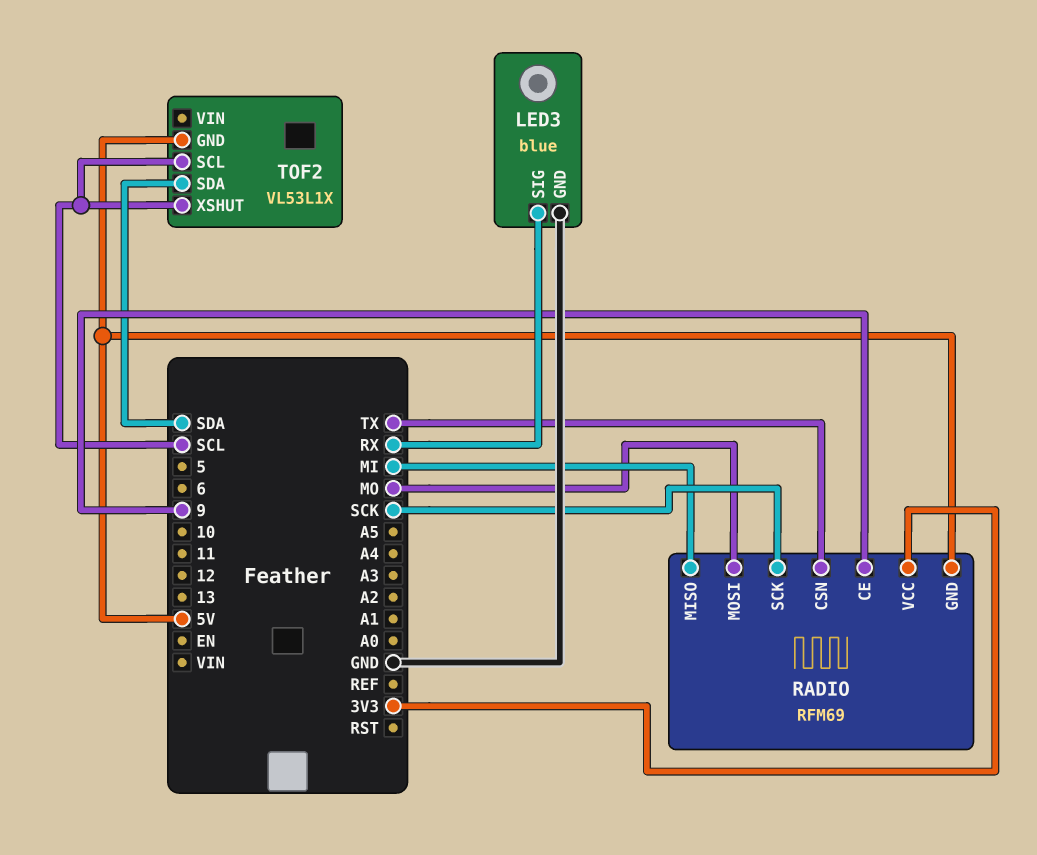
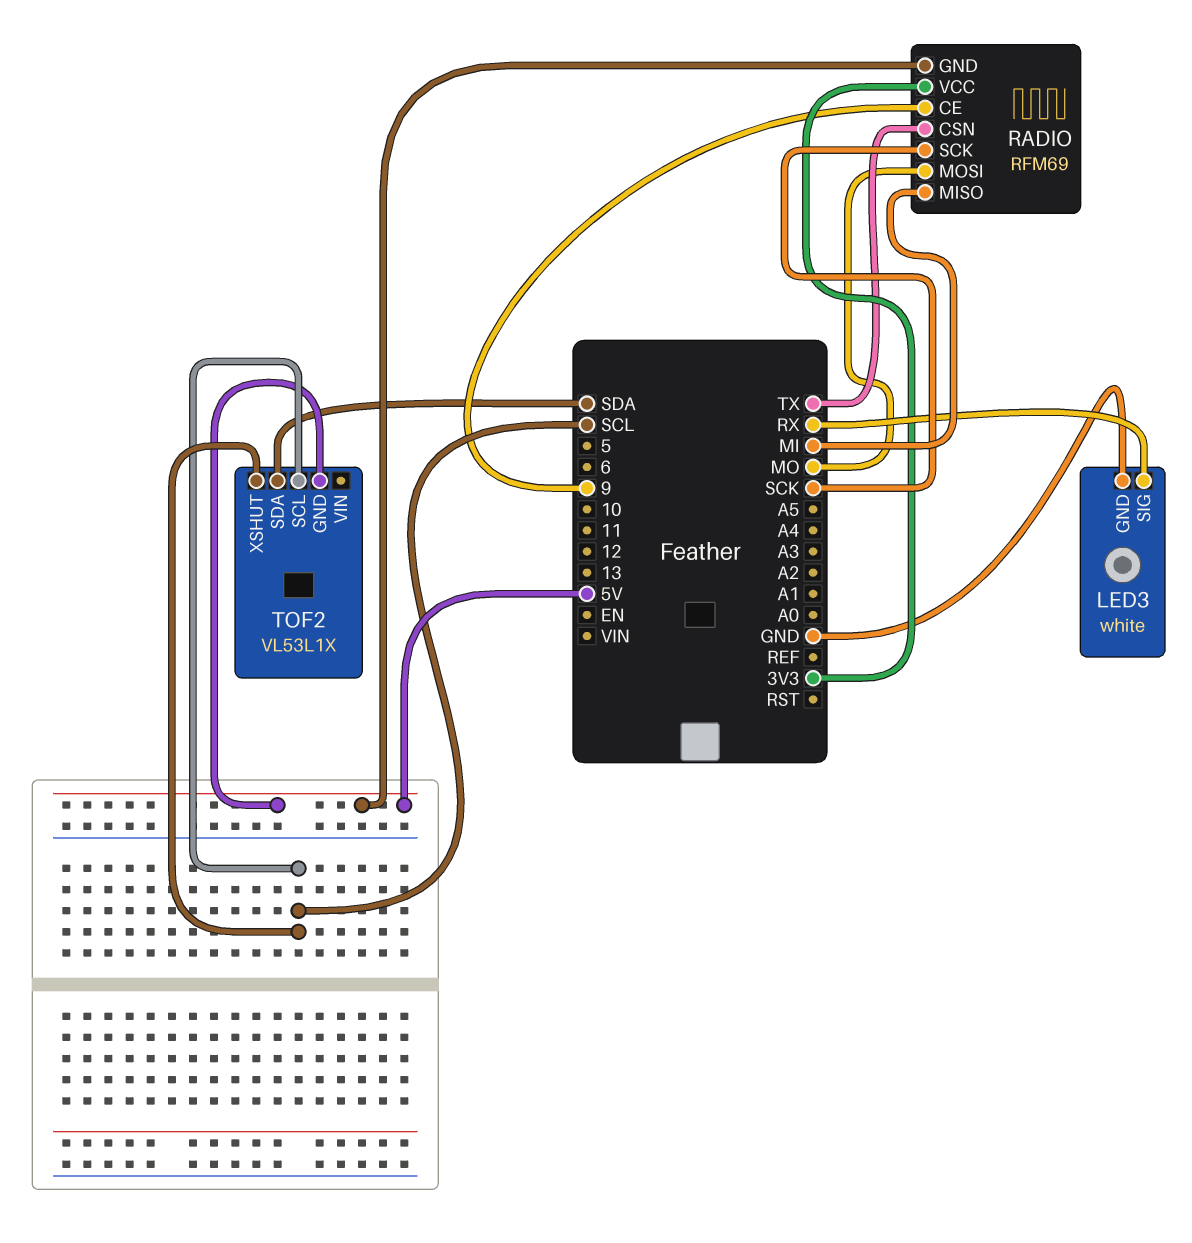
LED3: blue -> white

